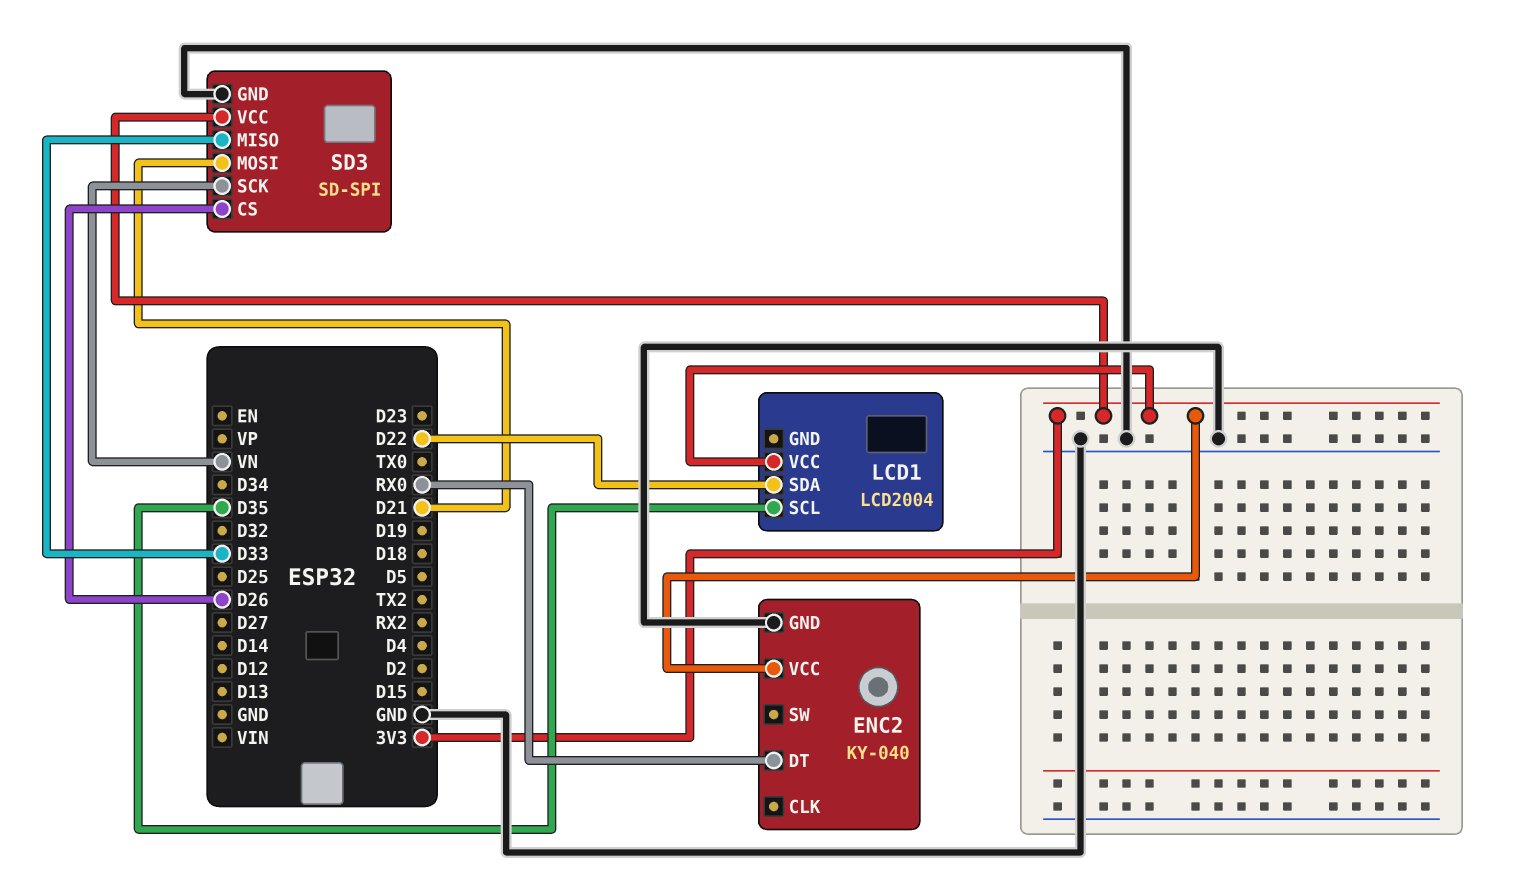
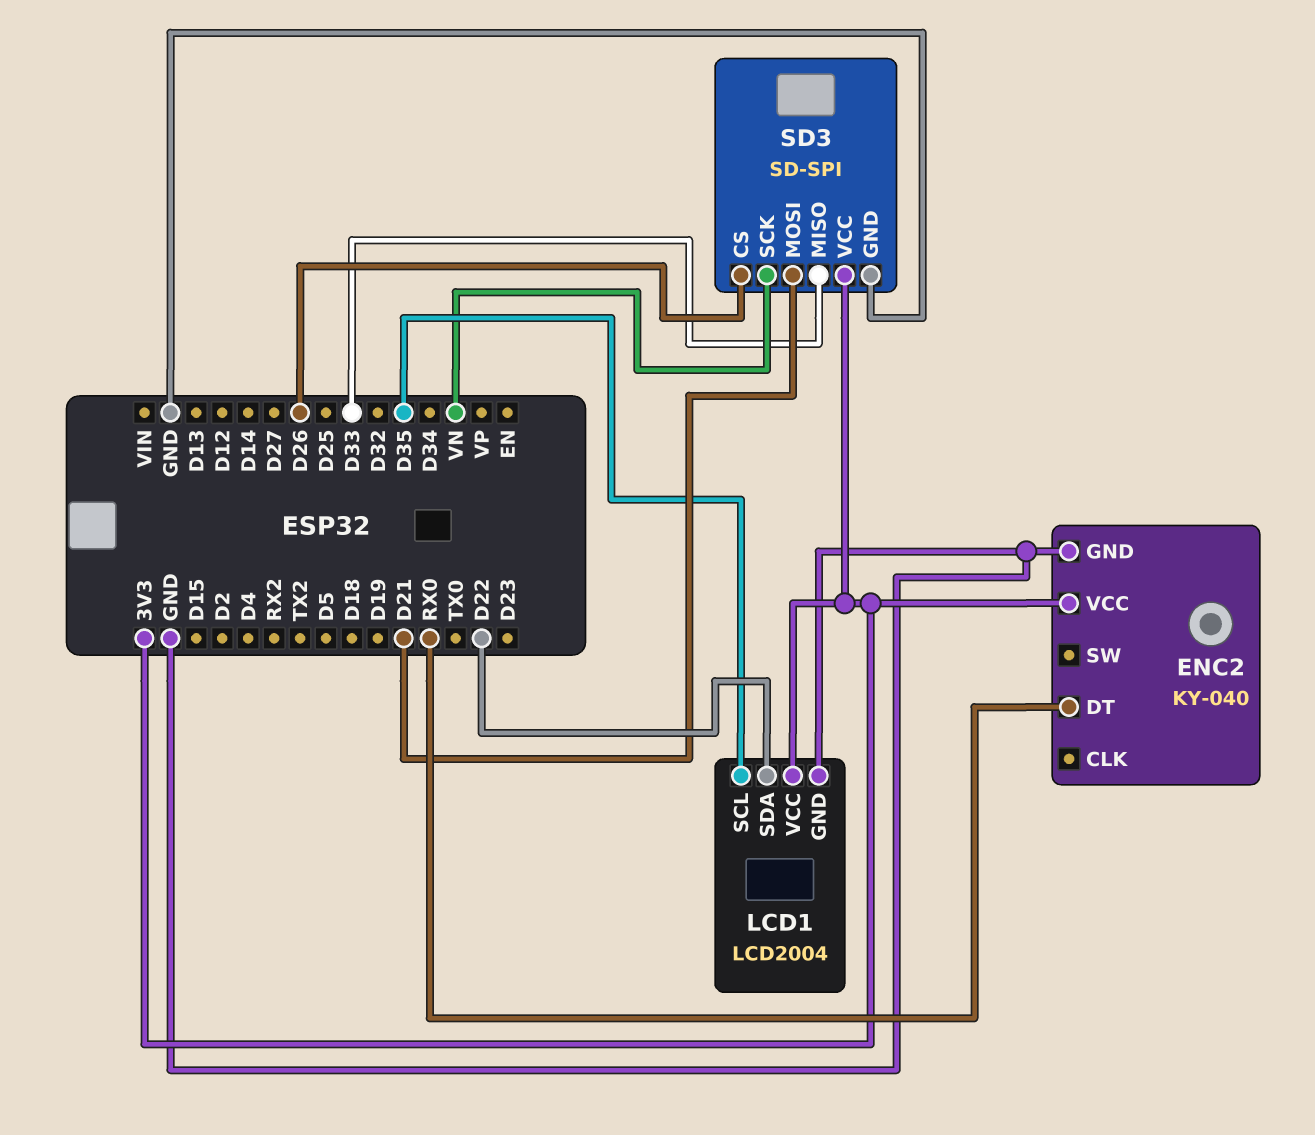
LCD1 pin GND: none -> GND

